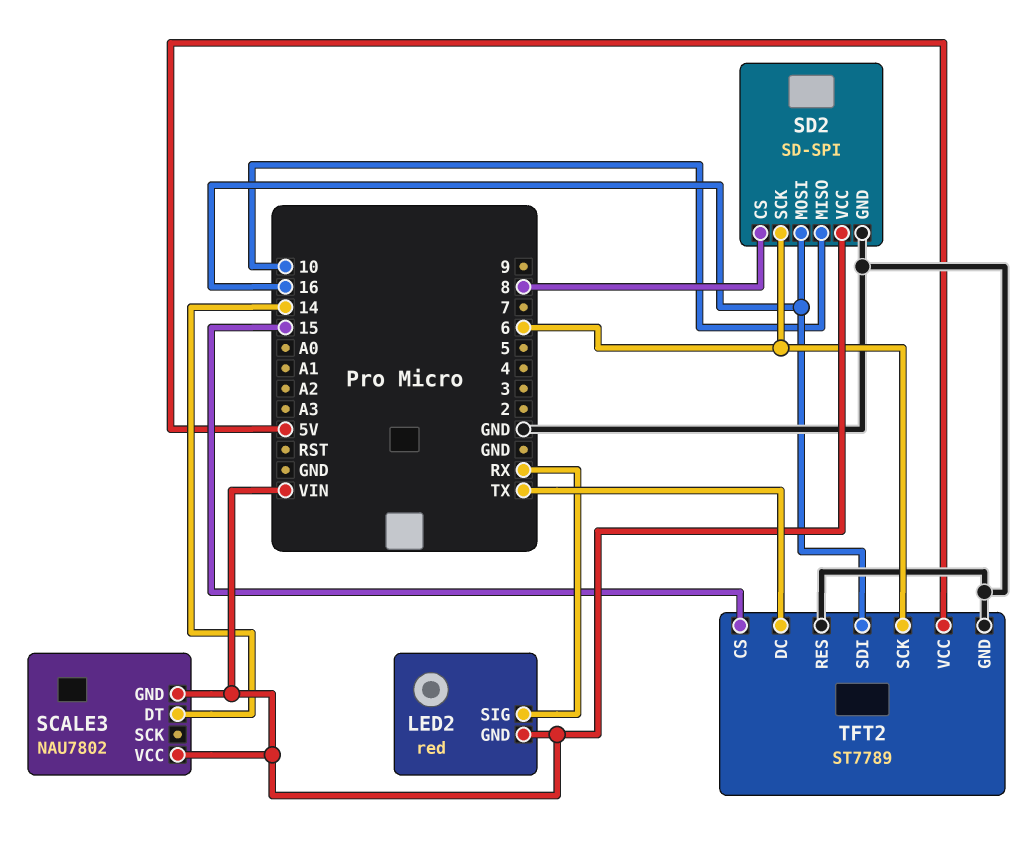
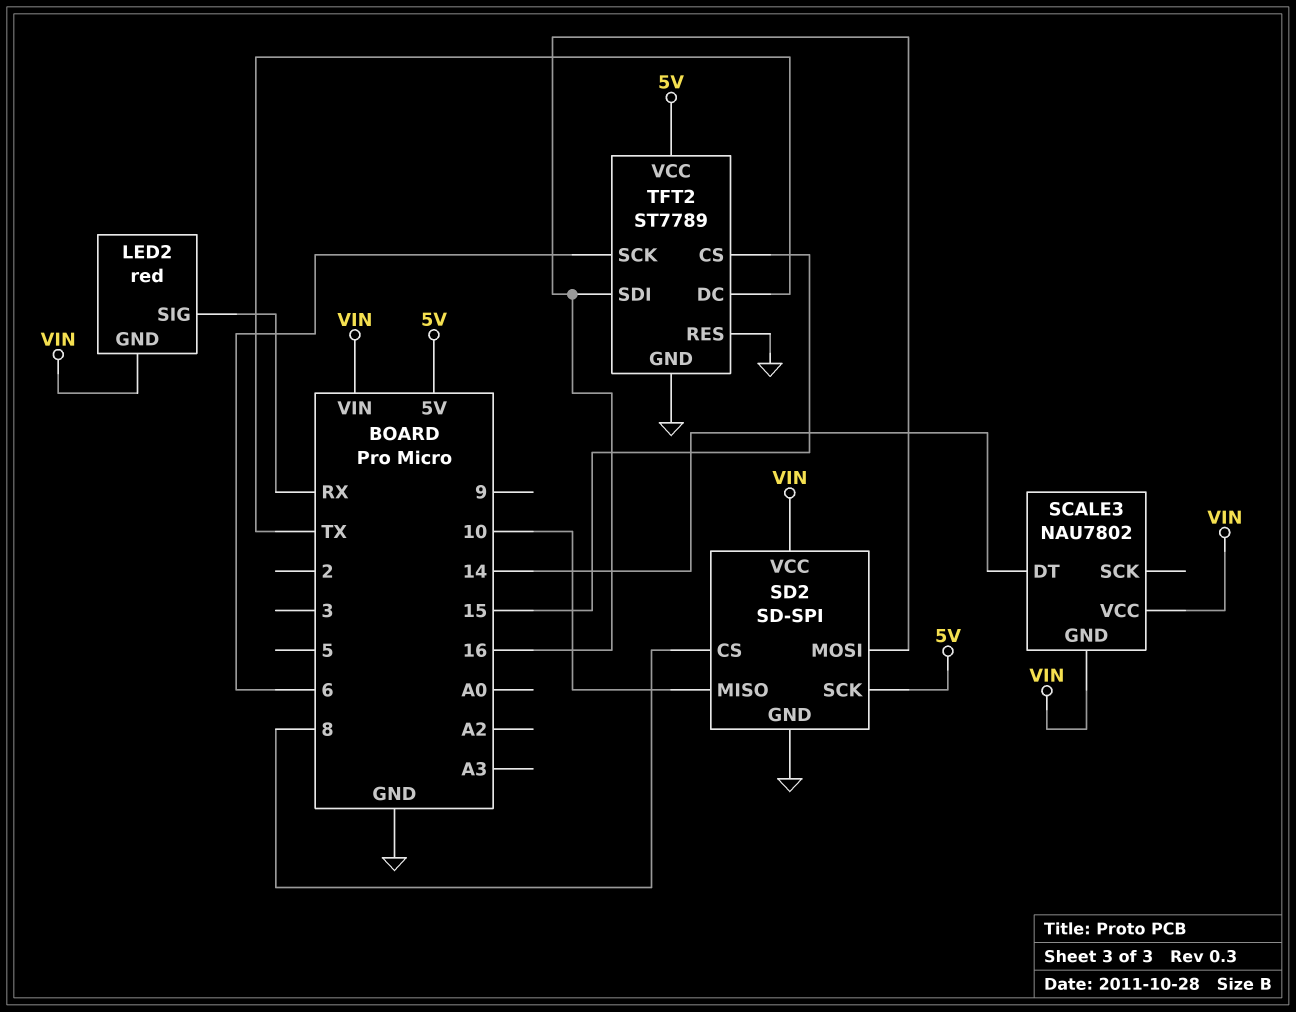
SD2 pin SCK: 6 -> 5V

